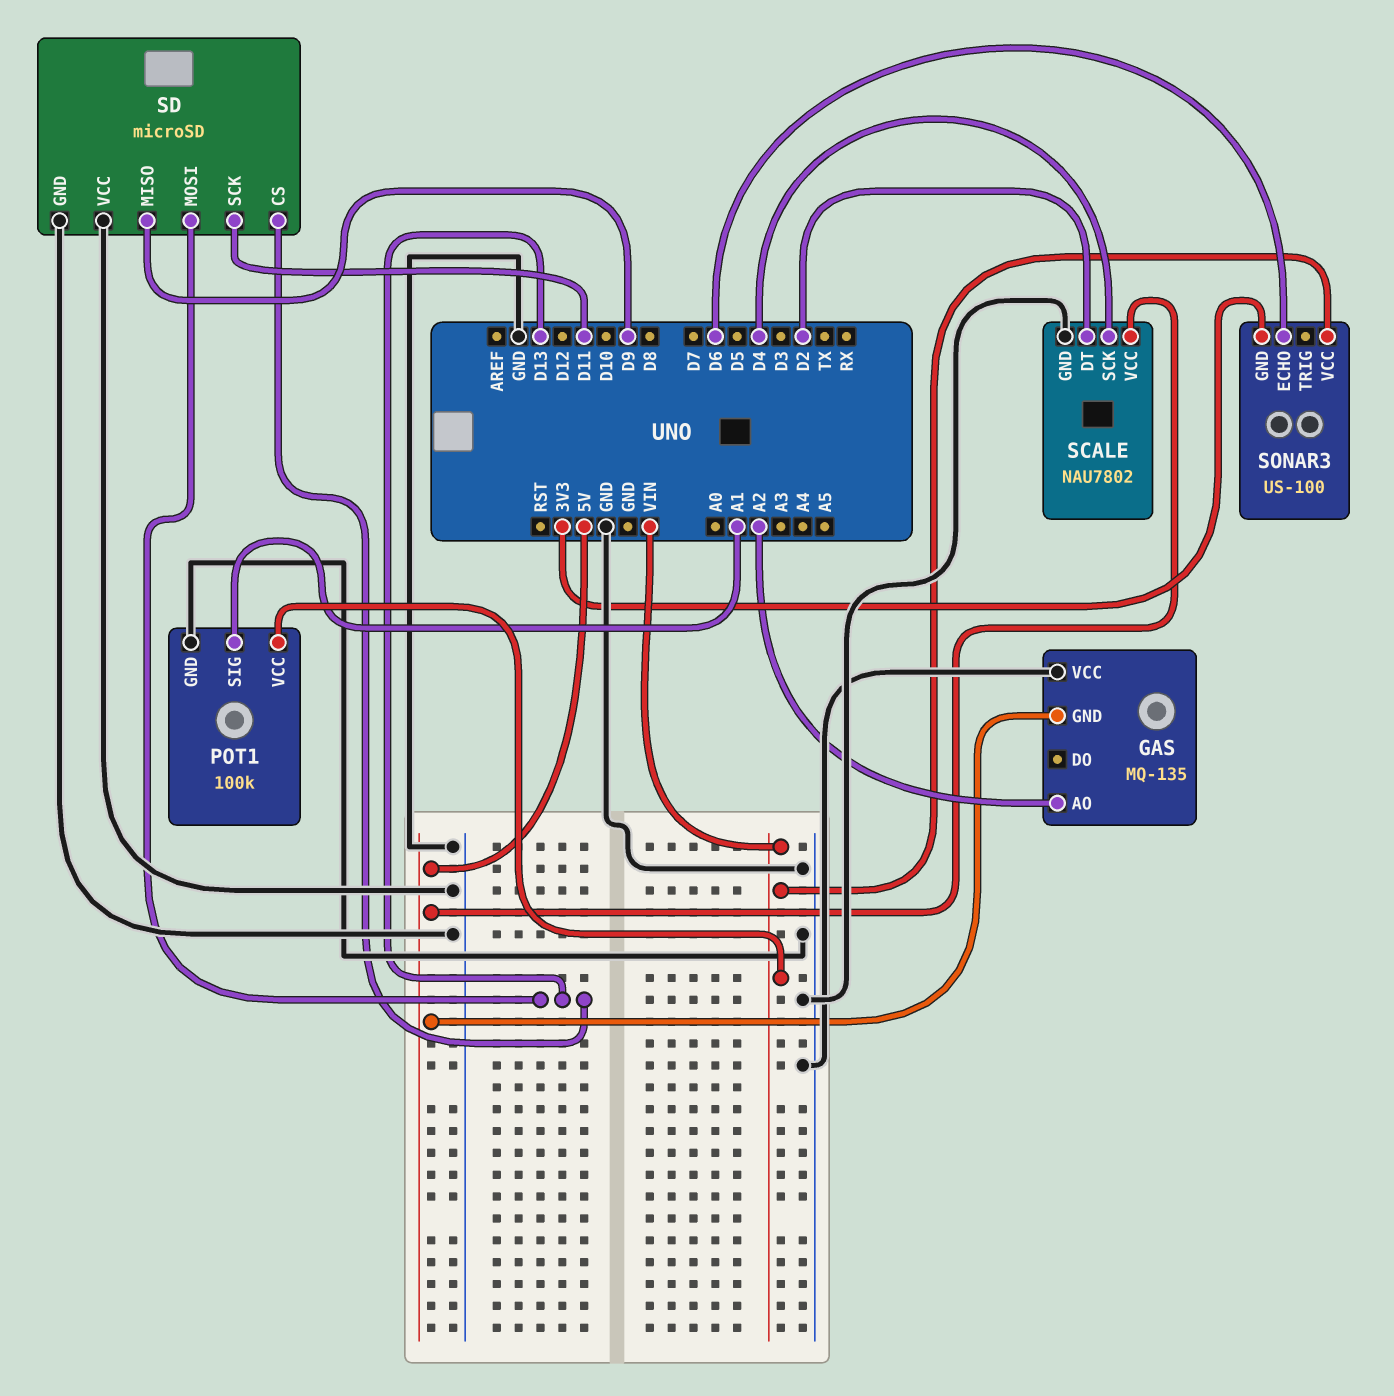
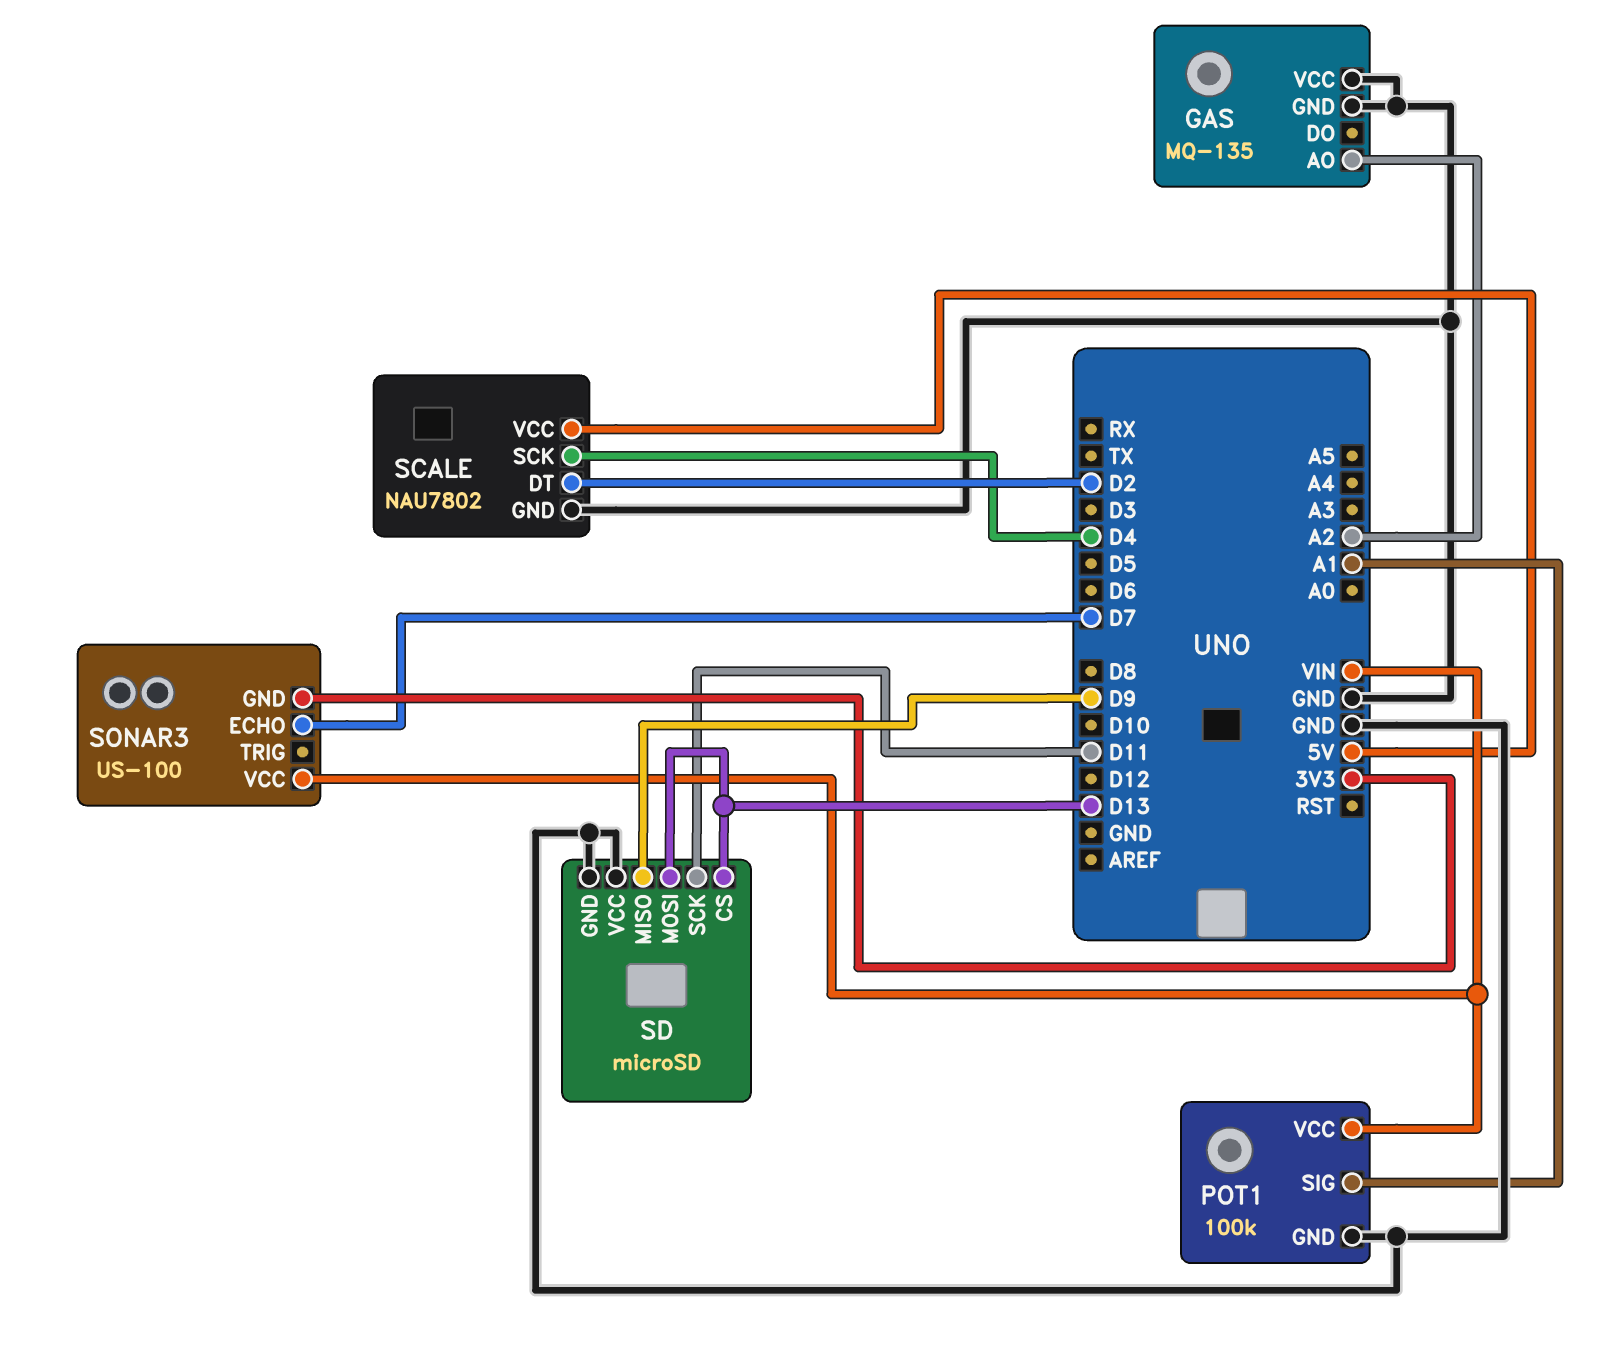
GAS pin GND: 5V -> GND
SONAR3 pin ECHO: D6 -> D7

